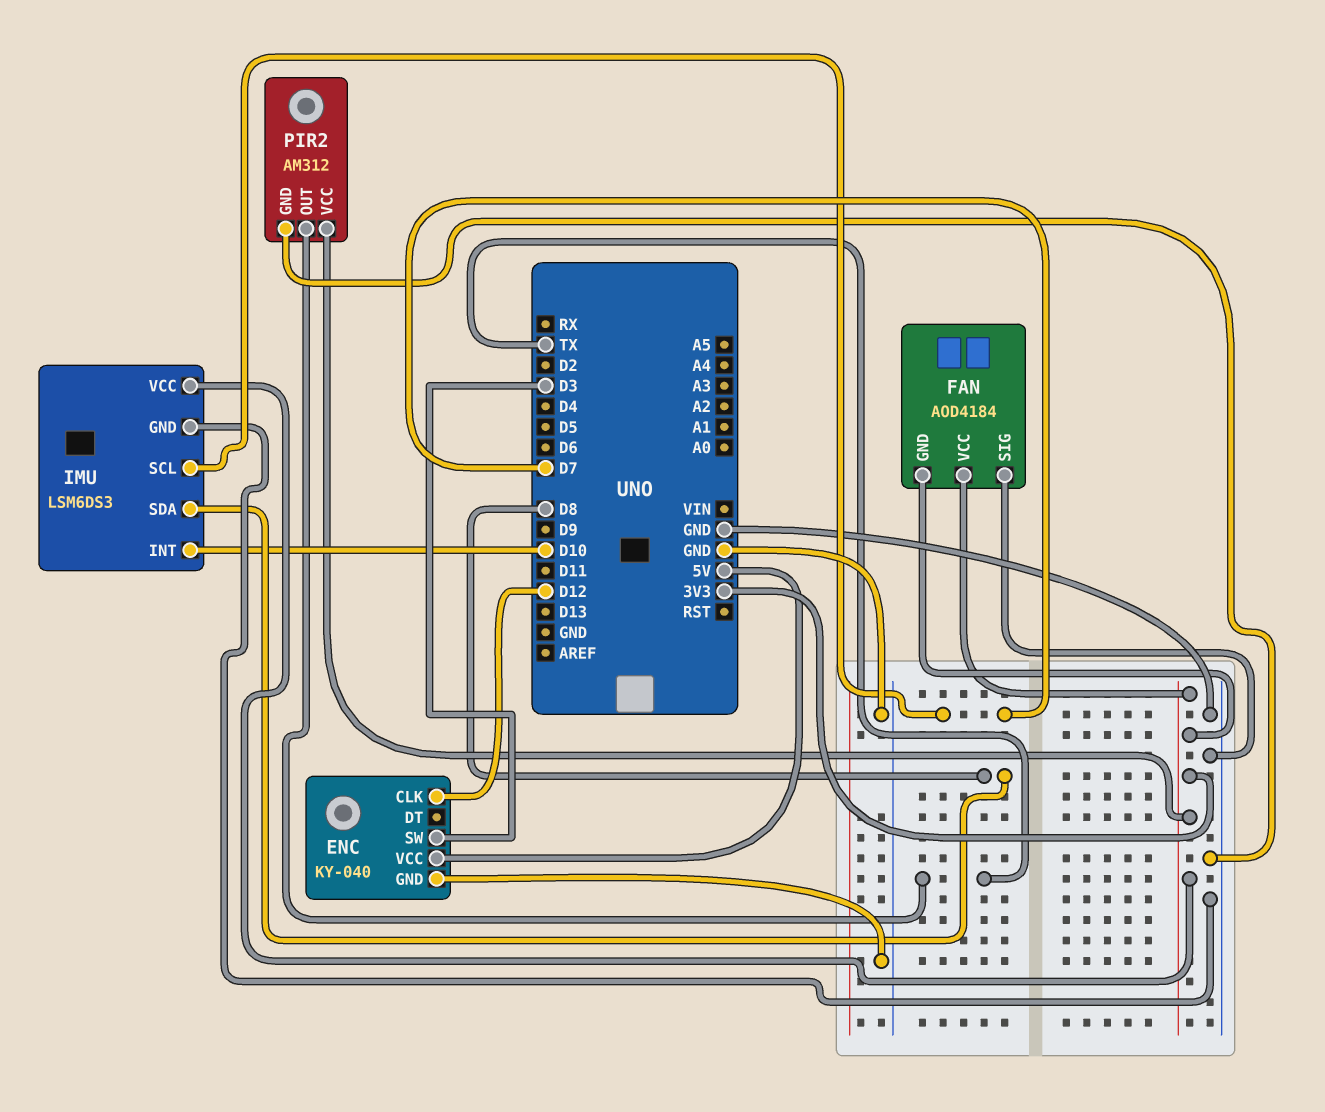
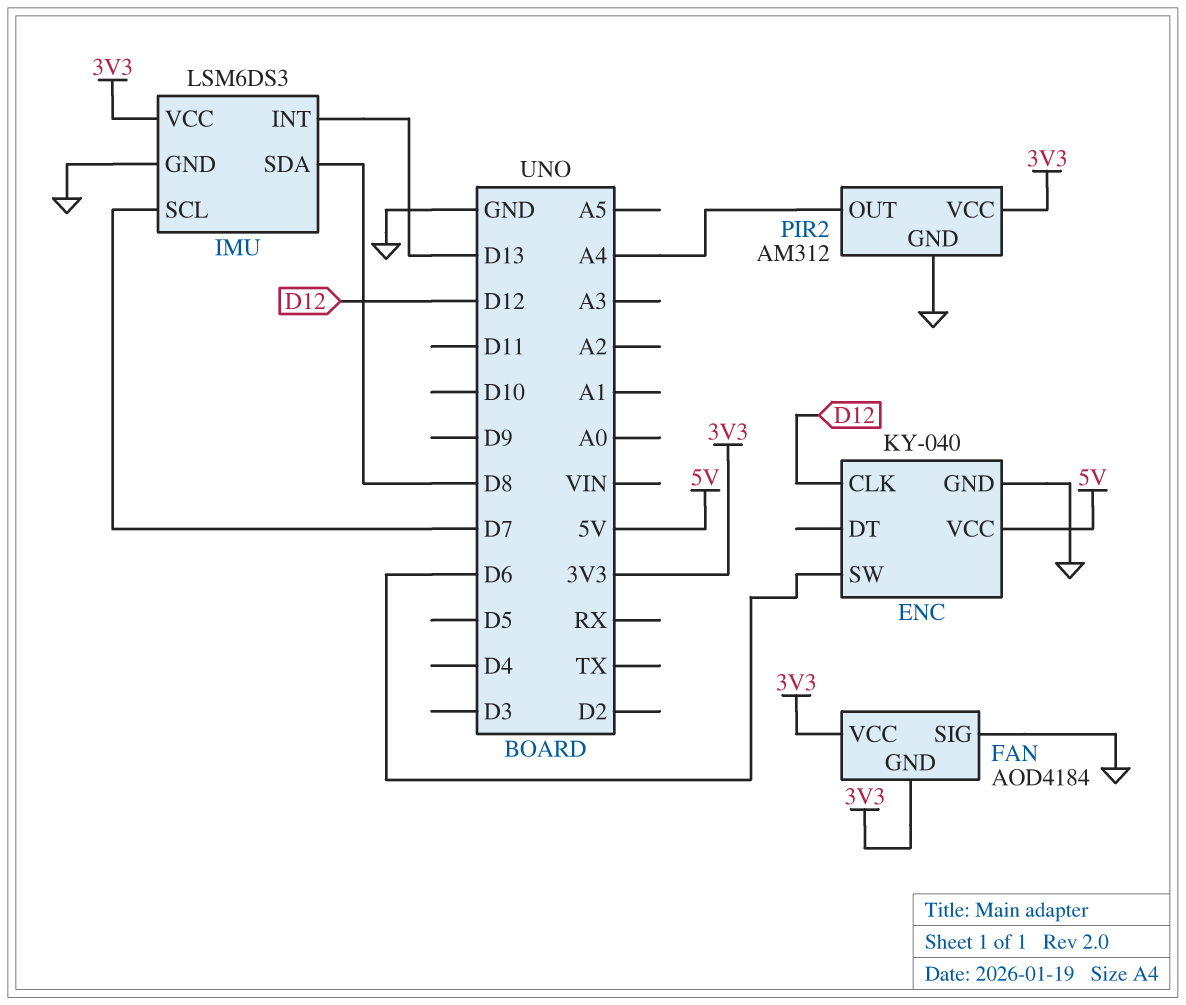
ENC pin SW: D3 -> D6
IMU pin INT: D10 -> D13
PIR2 pin OUT: TX -> A4

